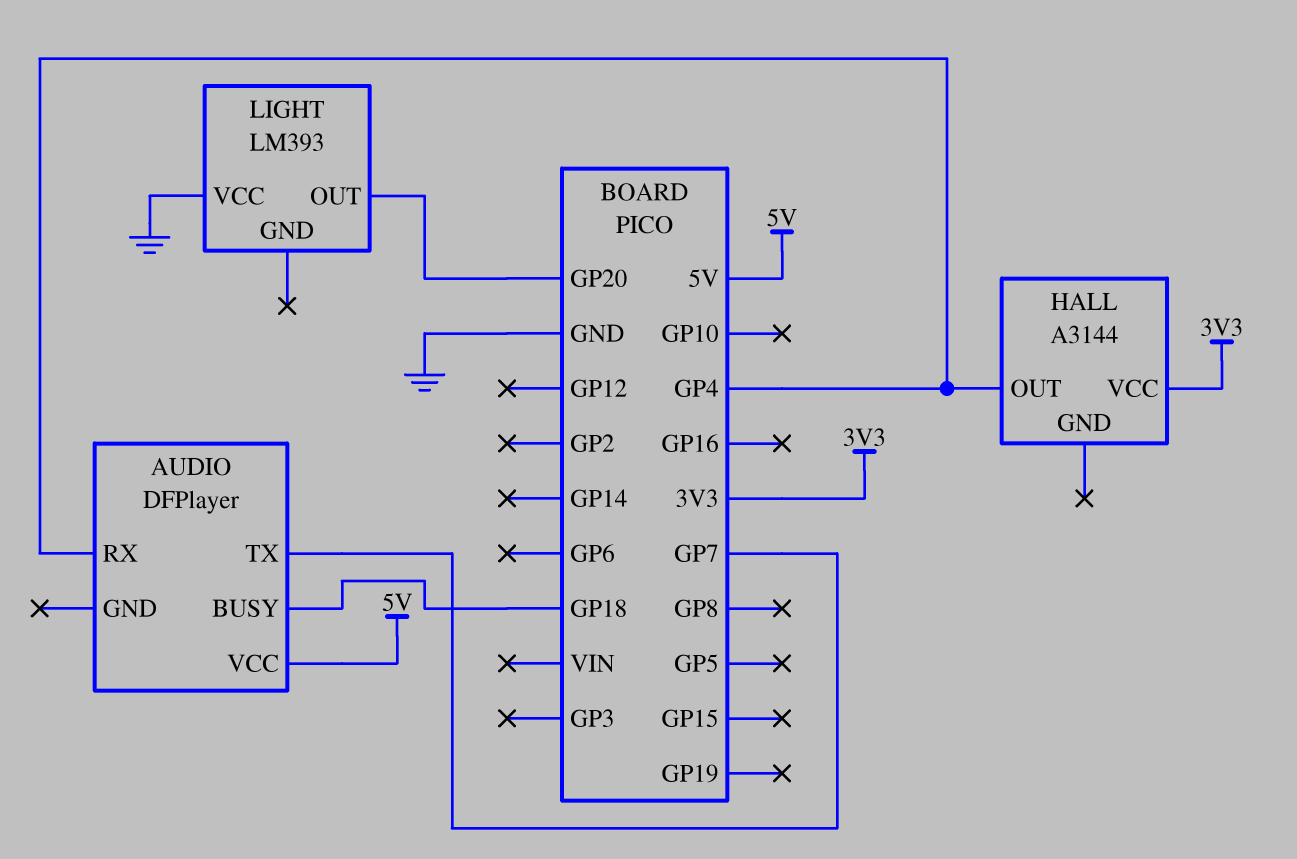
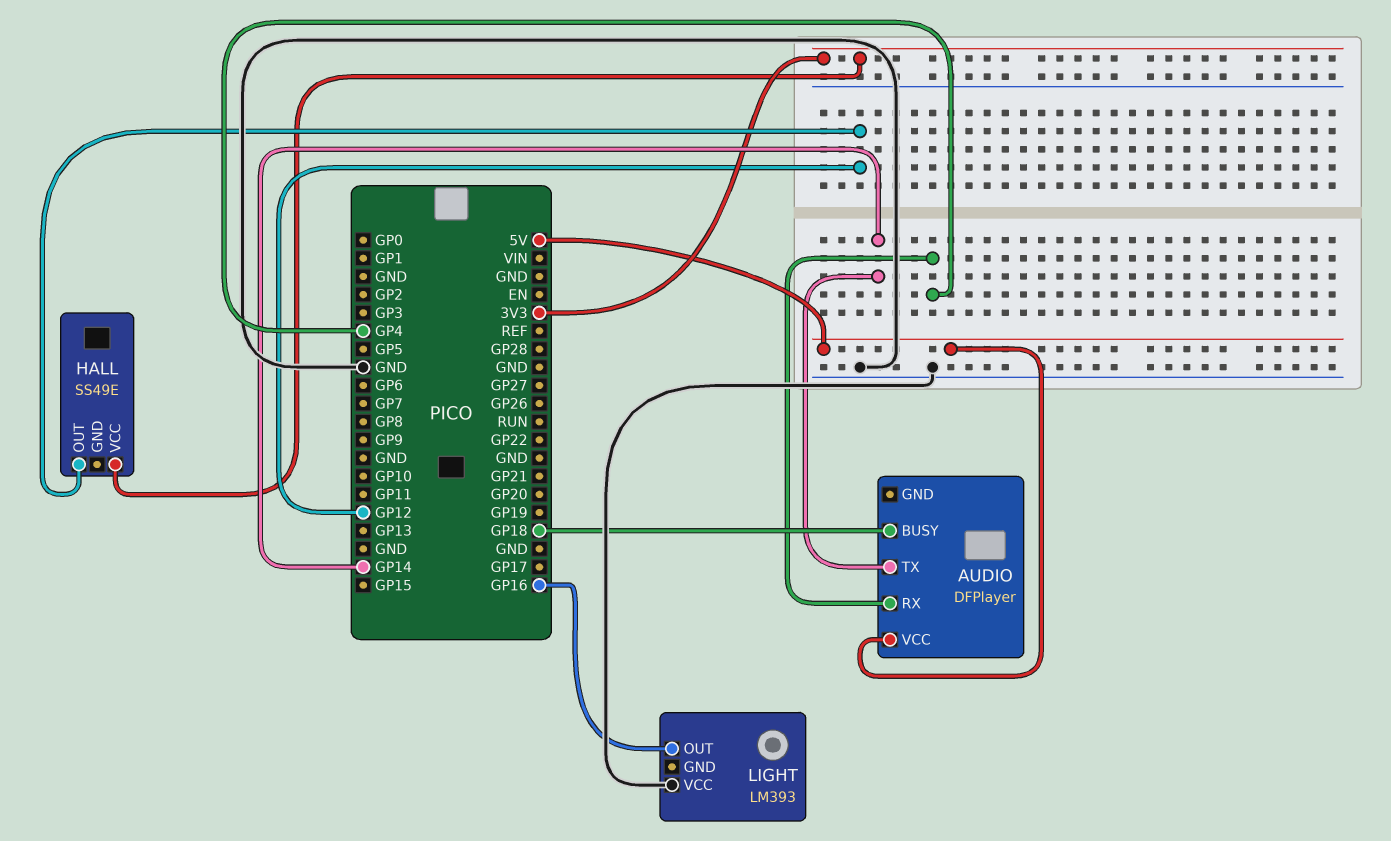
AUDIO pin TX: GP7 -> GP14
HALL: A3144 -> SS49E
HALL pin OUT: GP4 -> GP12
LIGHT pin OUT: GP20 -> GP16

